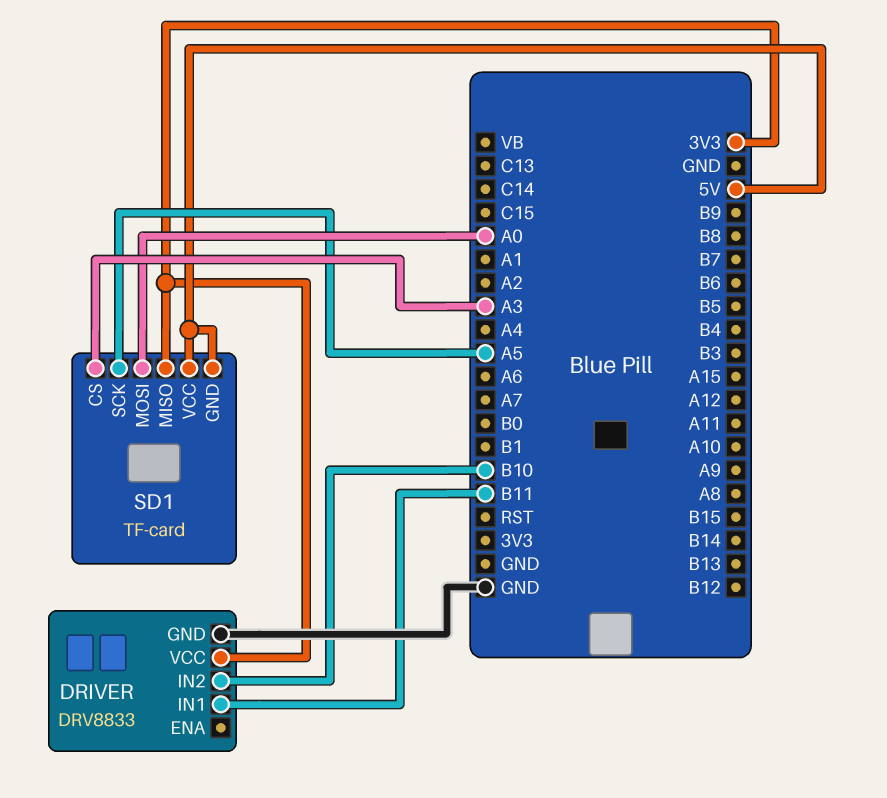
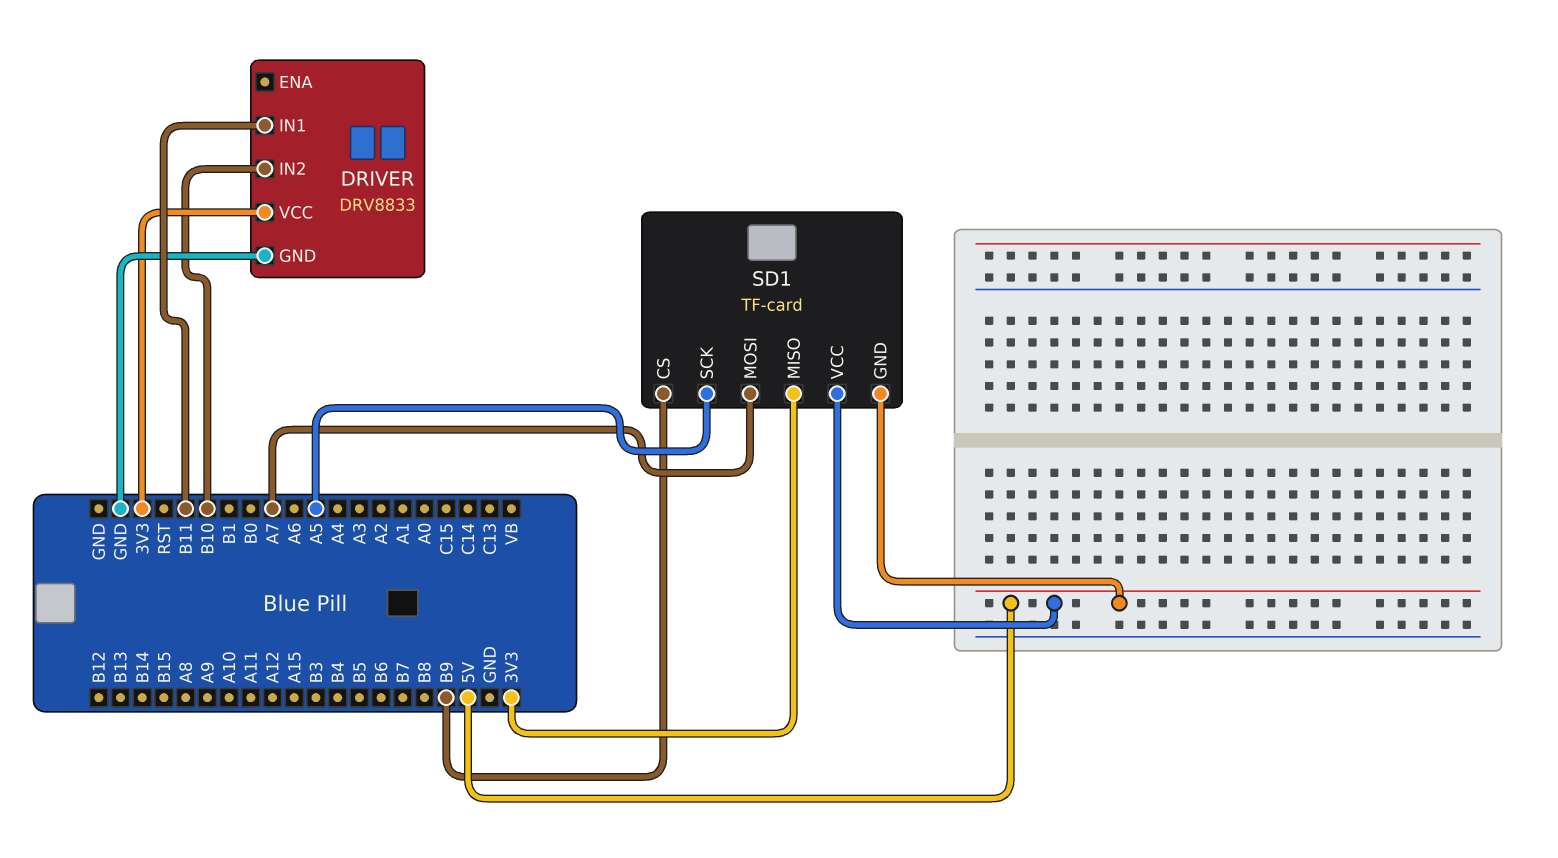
SD1 pin CS: A3 -> B9
SD1 pin MOSI: A0 -> A7

